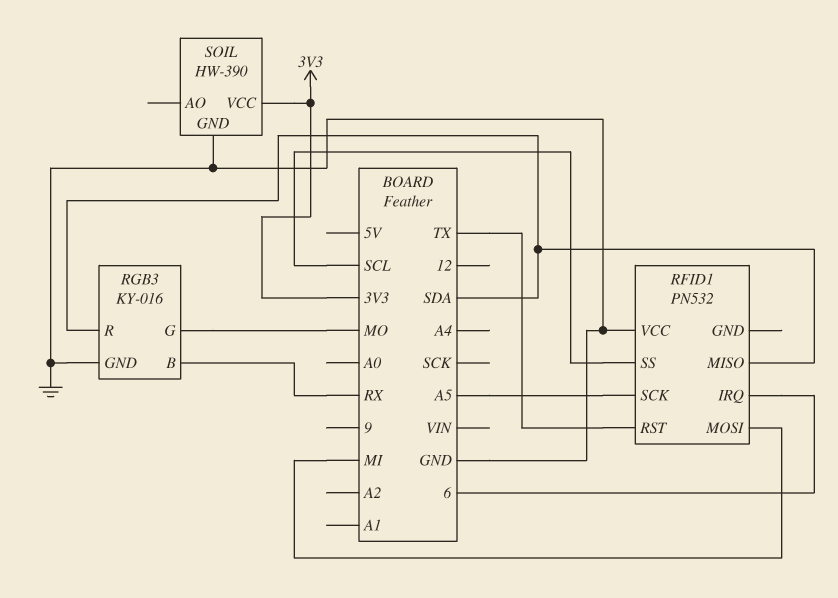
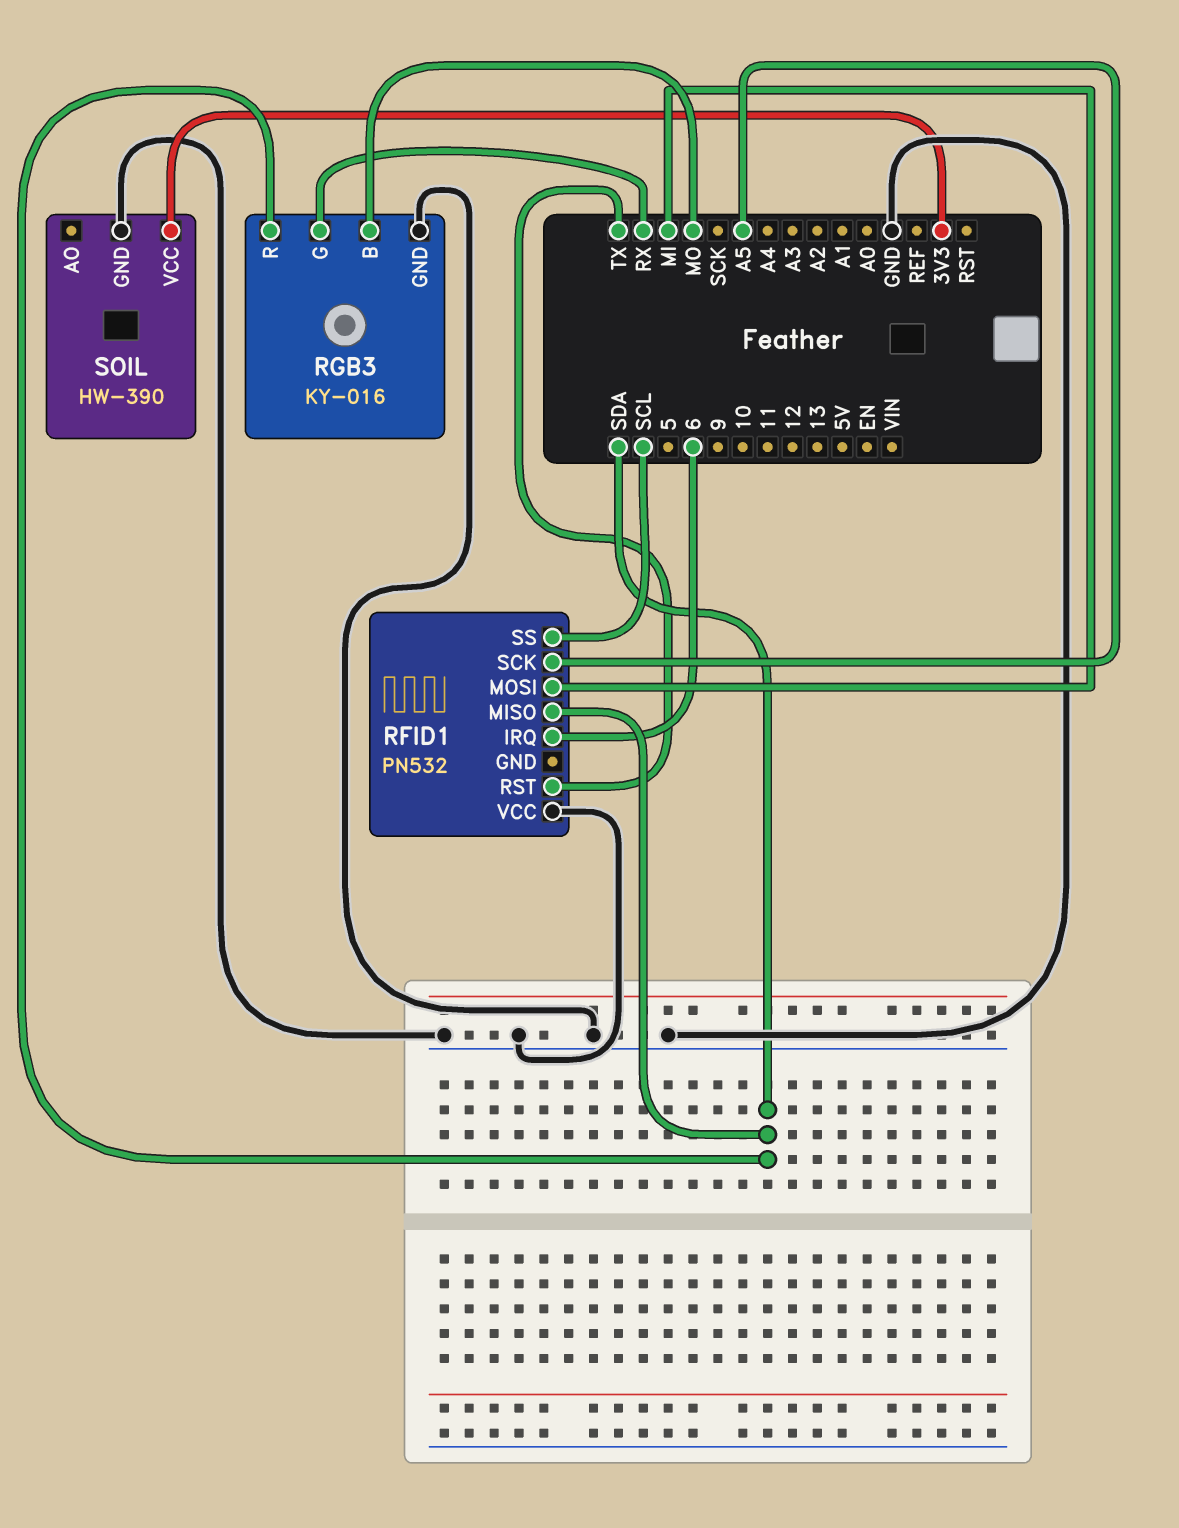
RGB3 pin B: RX -> MO
RGB3 pin G: MO -> RX

